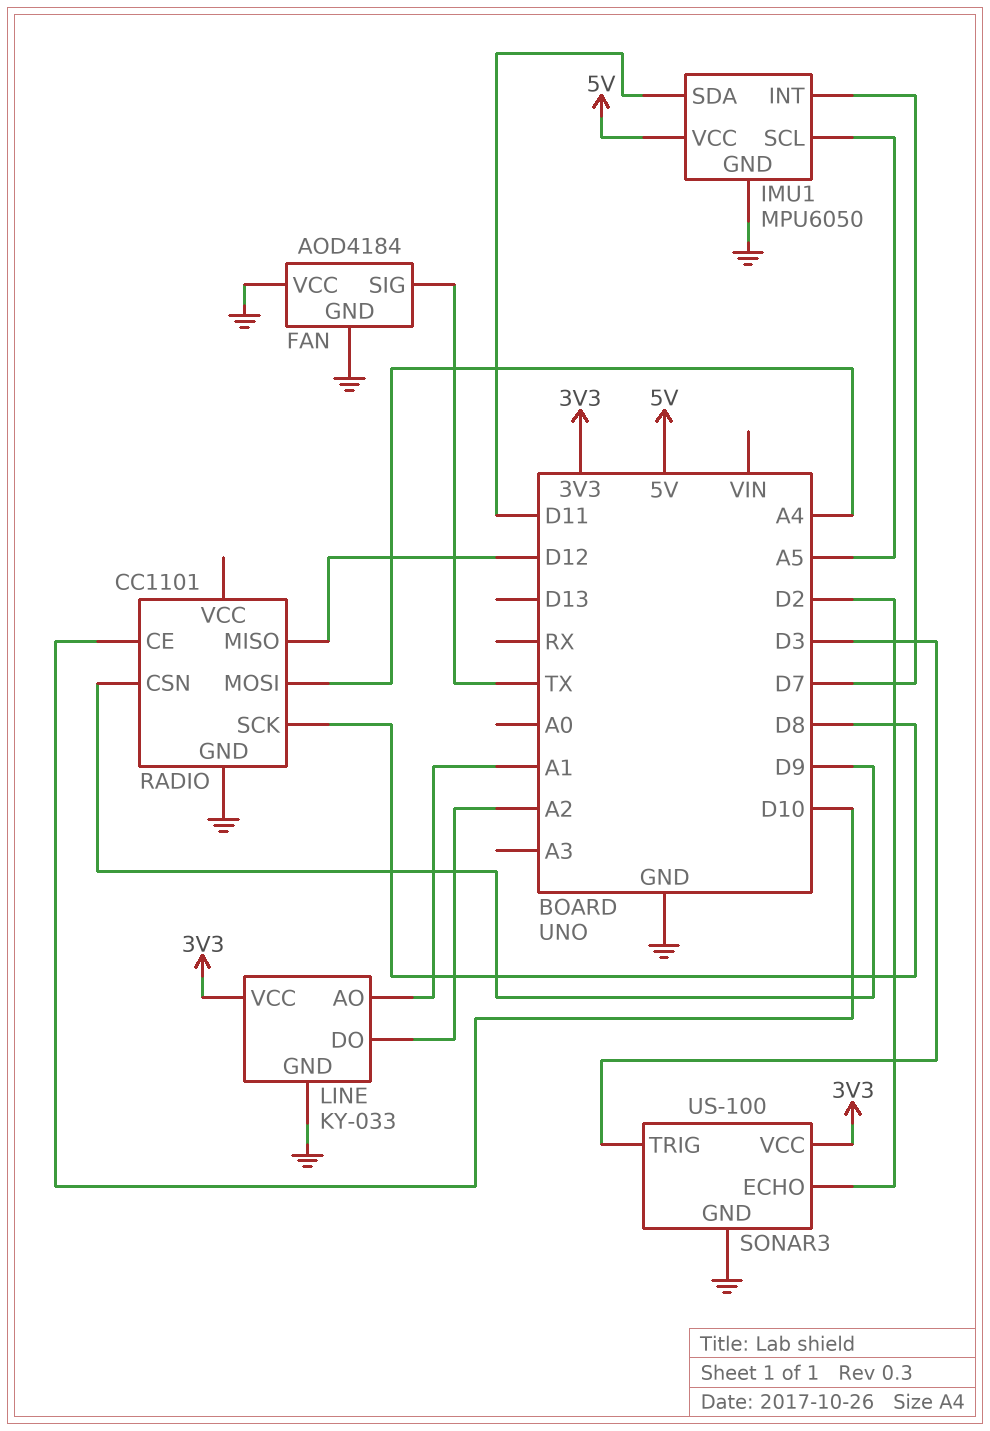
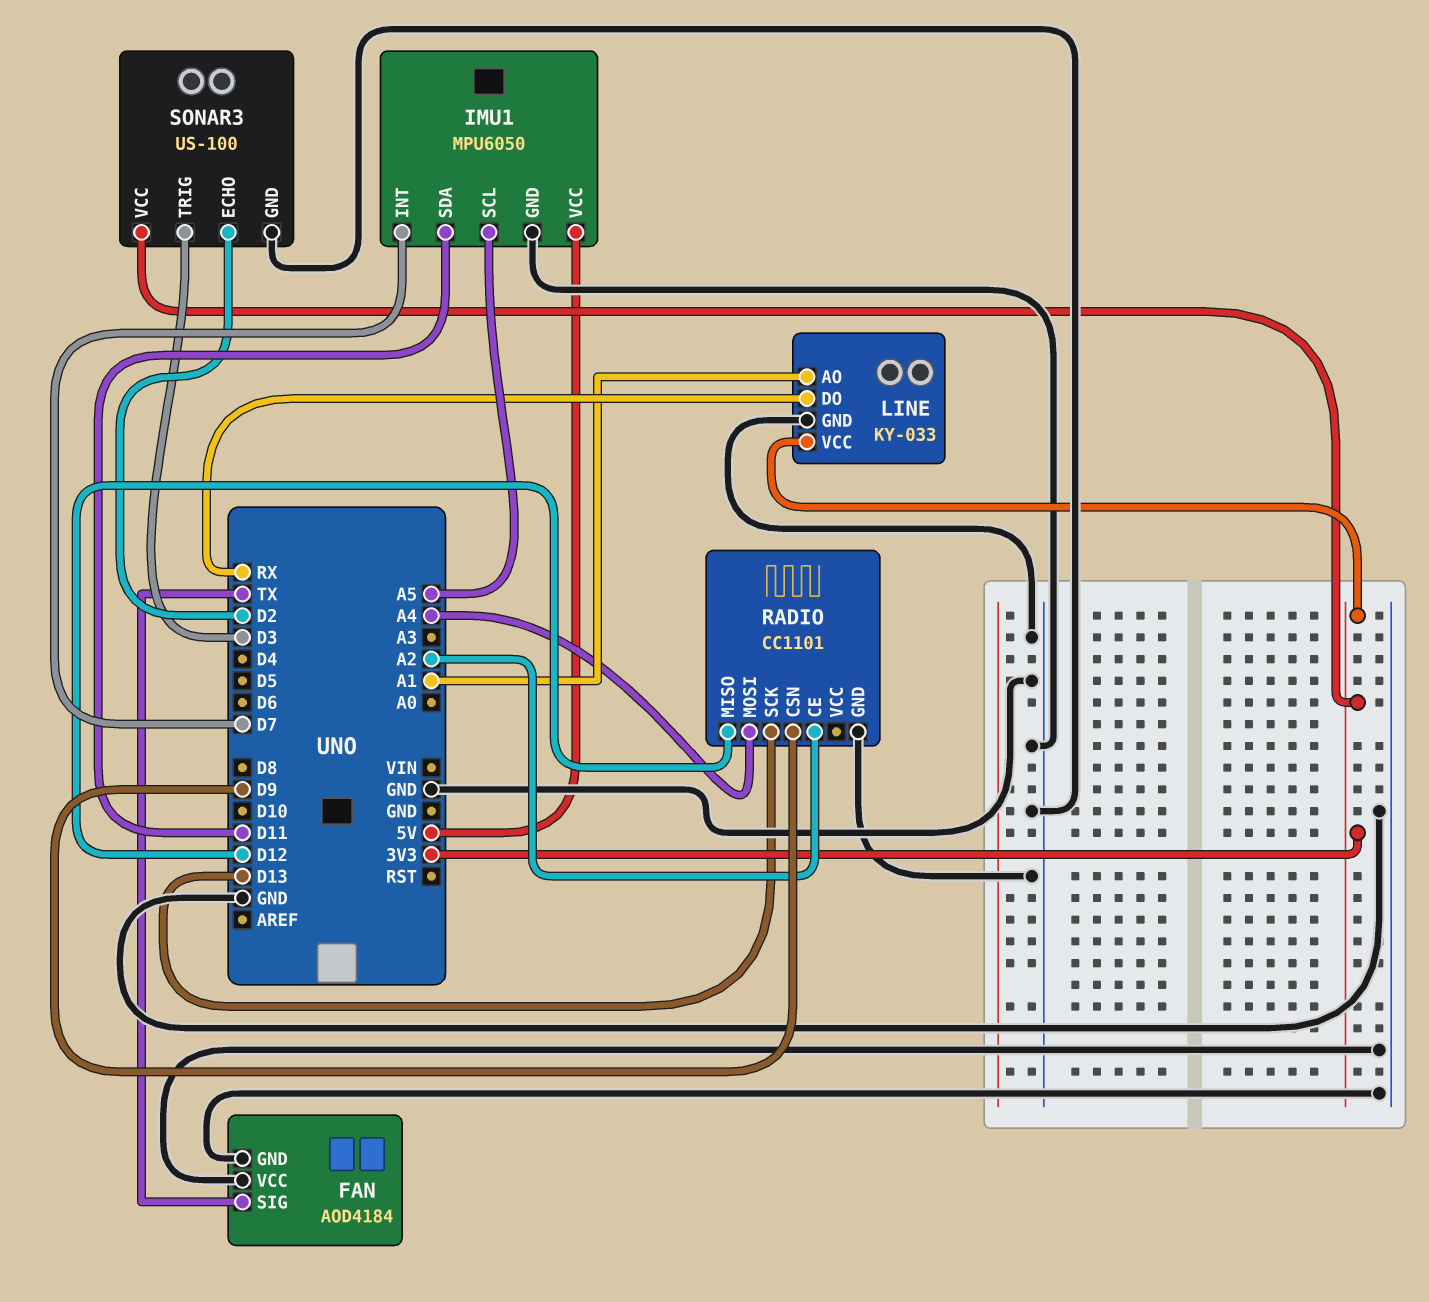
LINE pin DO: A2 -> RX
RADIO pin CE: D10 -> A2
RADIO pin SCK: D8 -> D13

